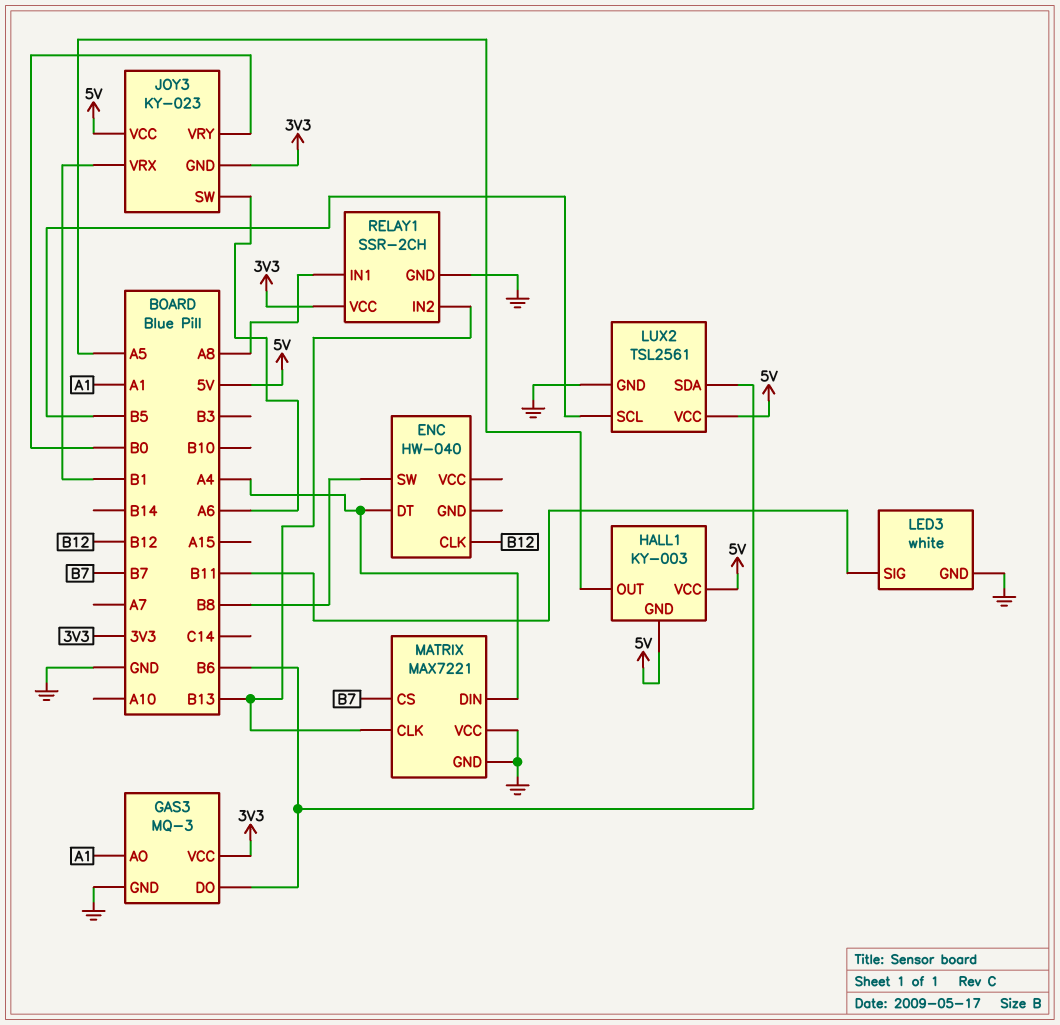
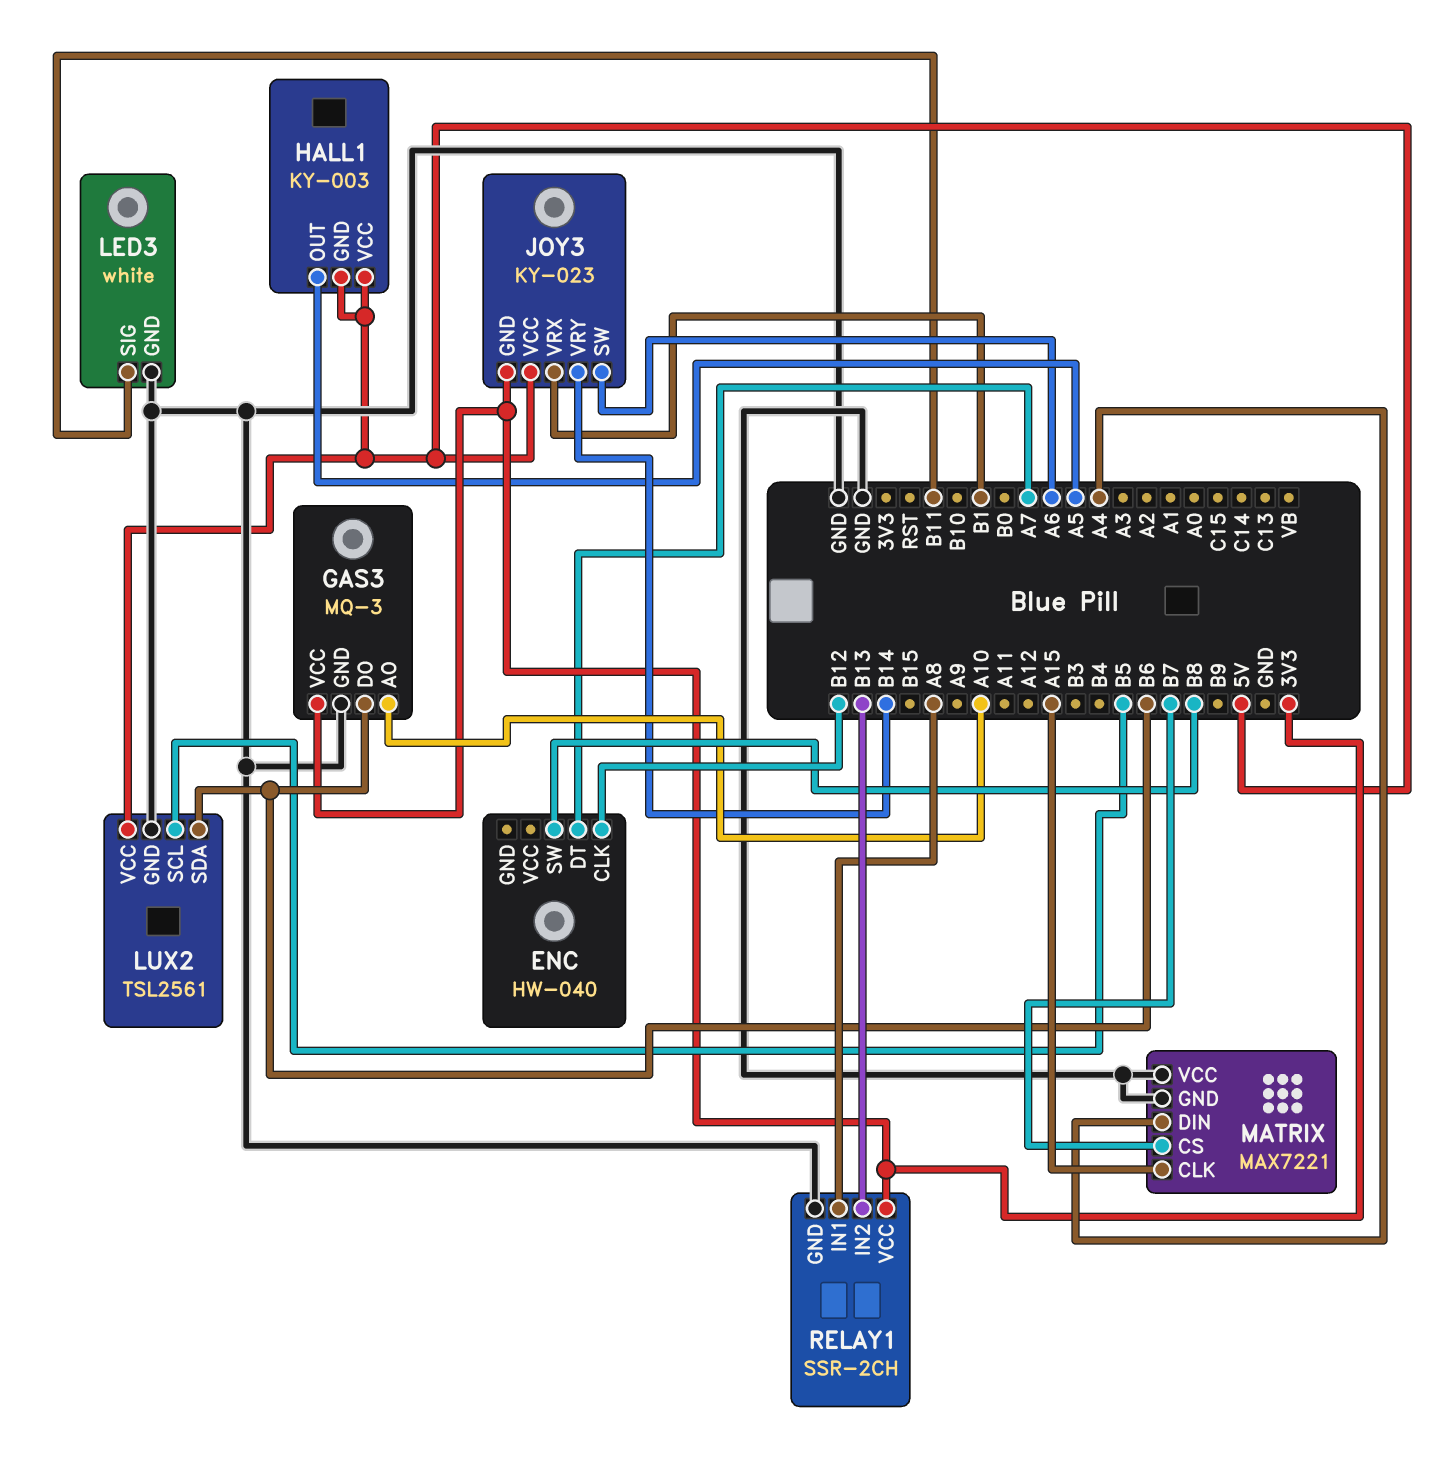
ENC pin DT: A4 -> A7
GAS3 pin AO: A1 -> A10
JOY3 pin VRY: B0 -> B14
MATRIX pin CLK: B13 -> A15

